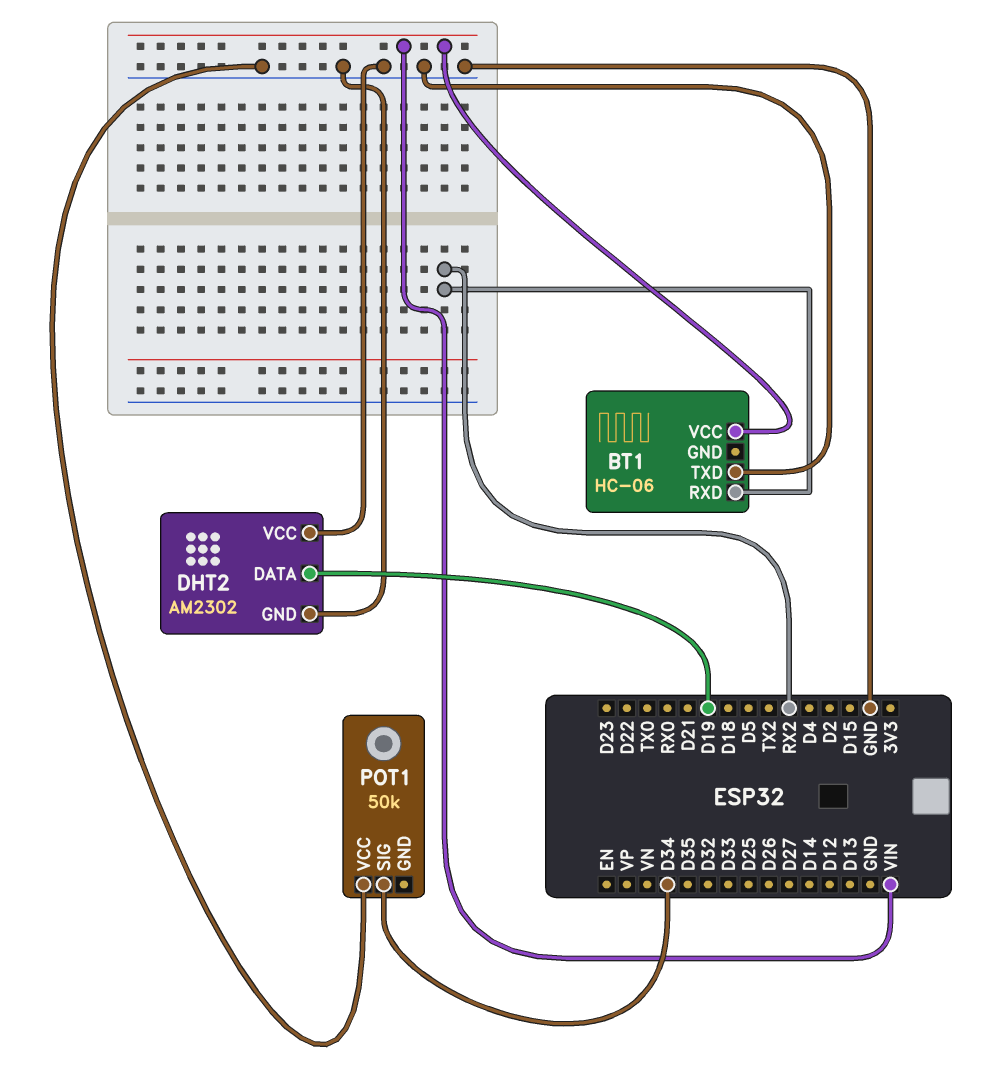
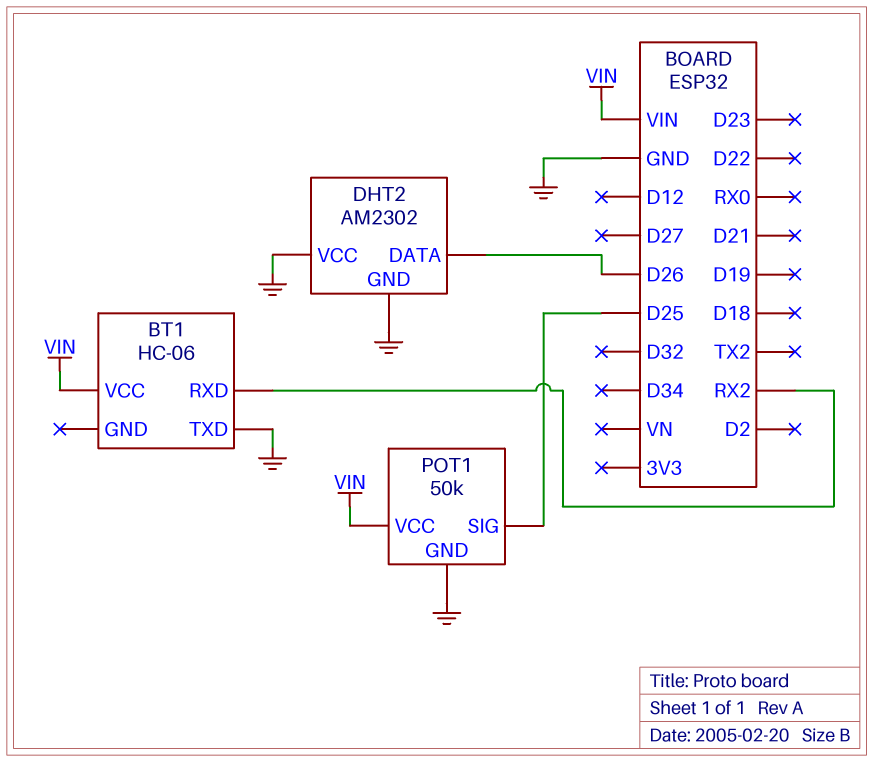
DHT2 pin DATA: D19 -> D26
POT1 pin GND: none -> GND
POT1 pin SIG: D34 -> D25
POT1 pin VCC: GND -> VIN

